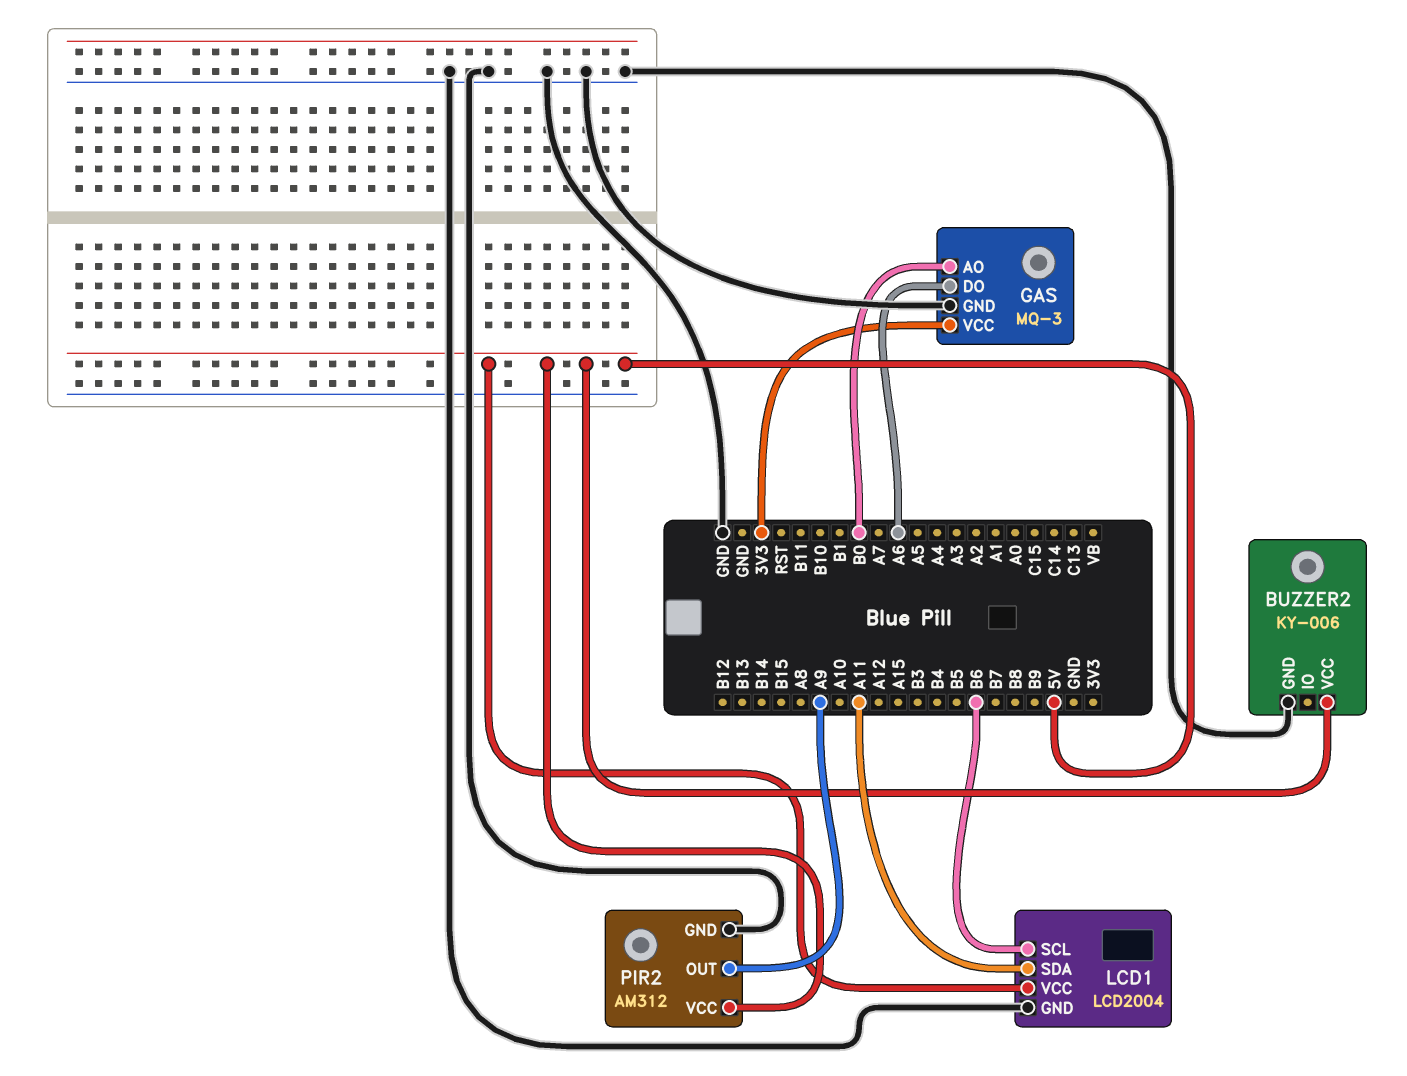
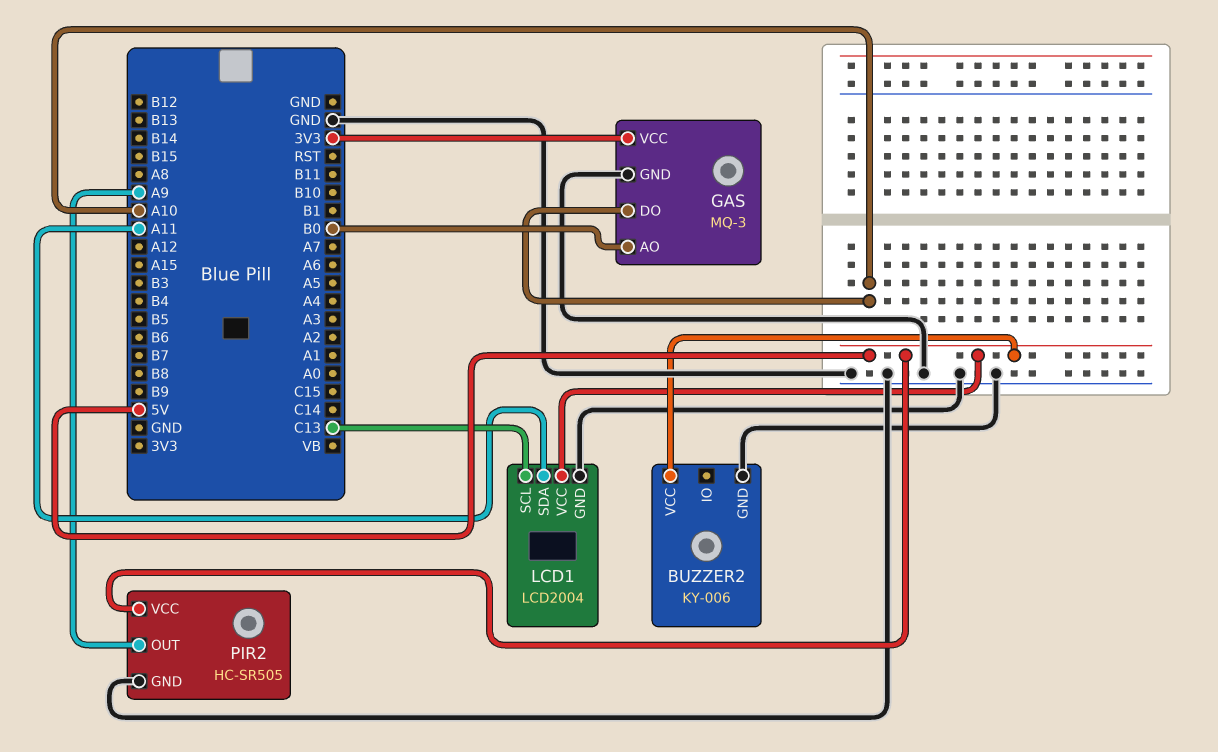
GAS pin DO: A6 -> A10
LCD1 pin SCL: B6 -> C13
PIR2: AM312 -> HC-SR505

